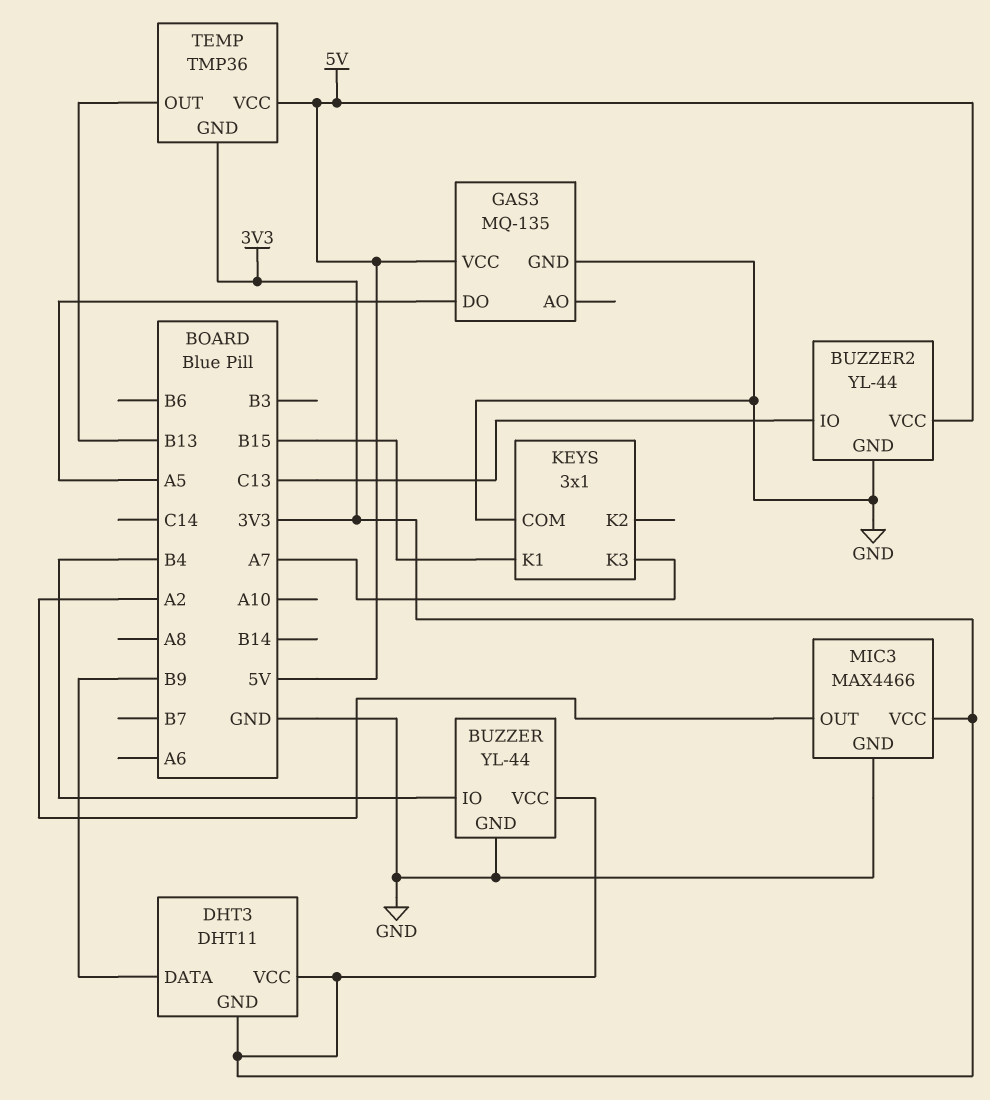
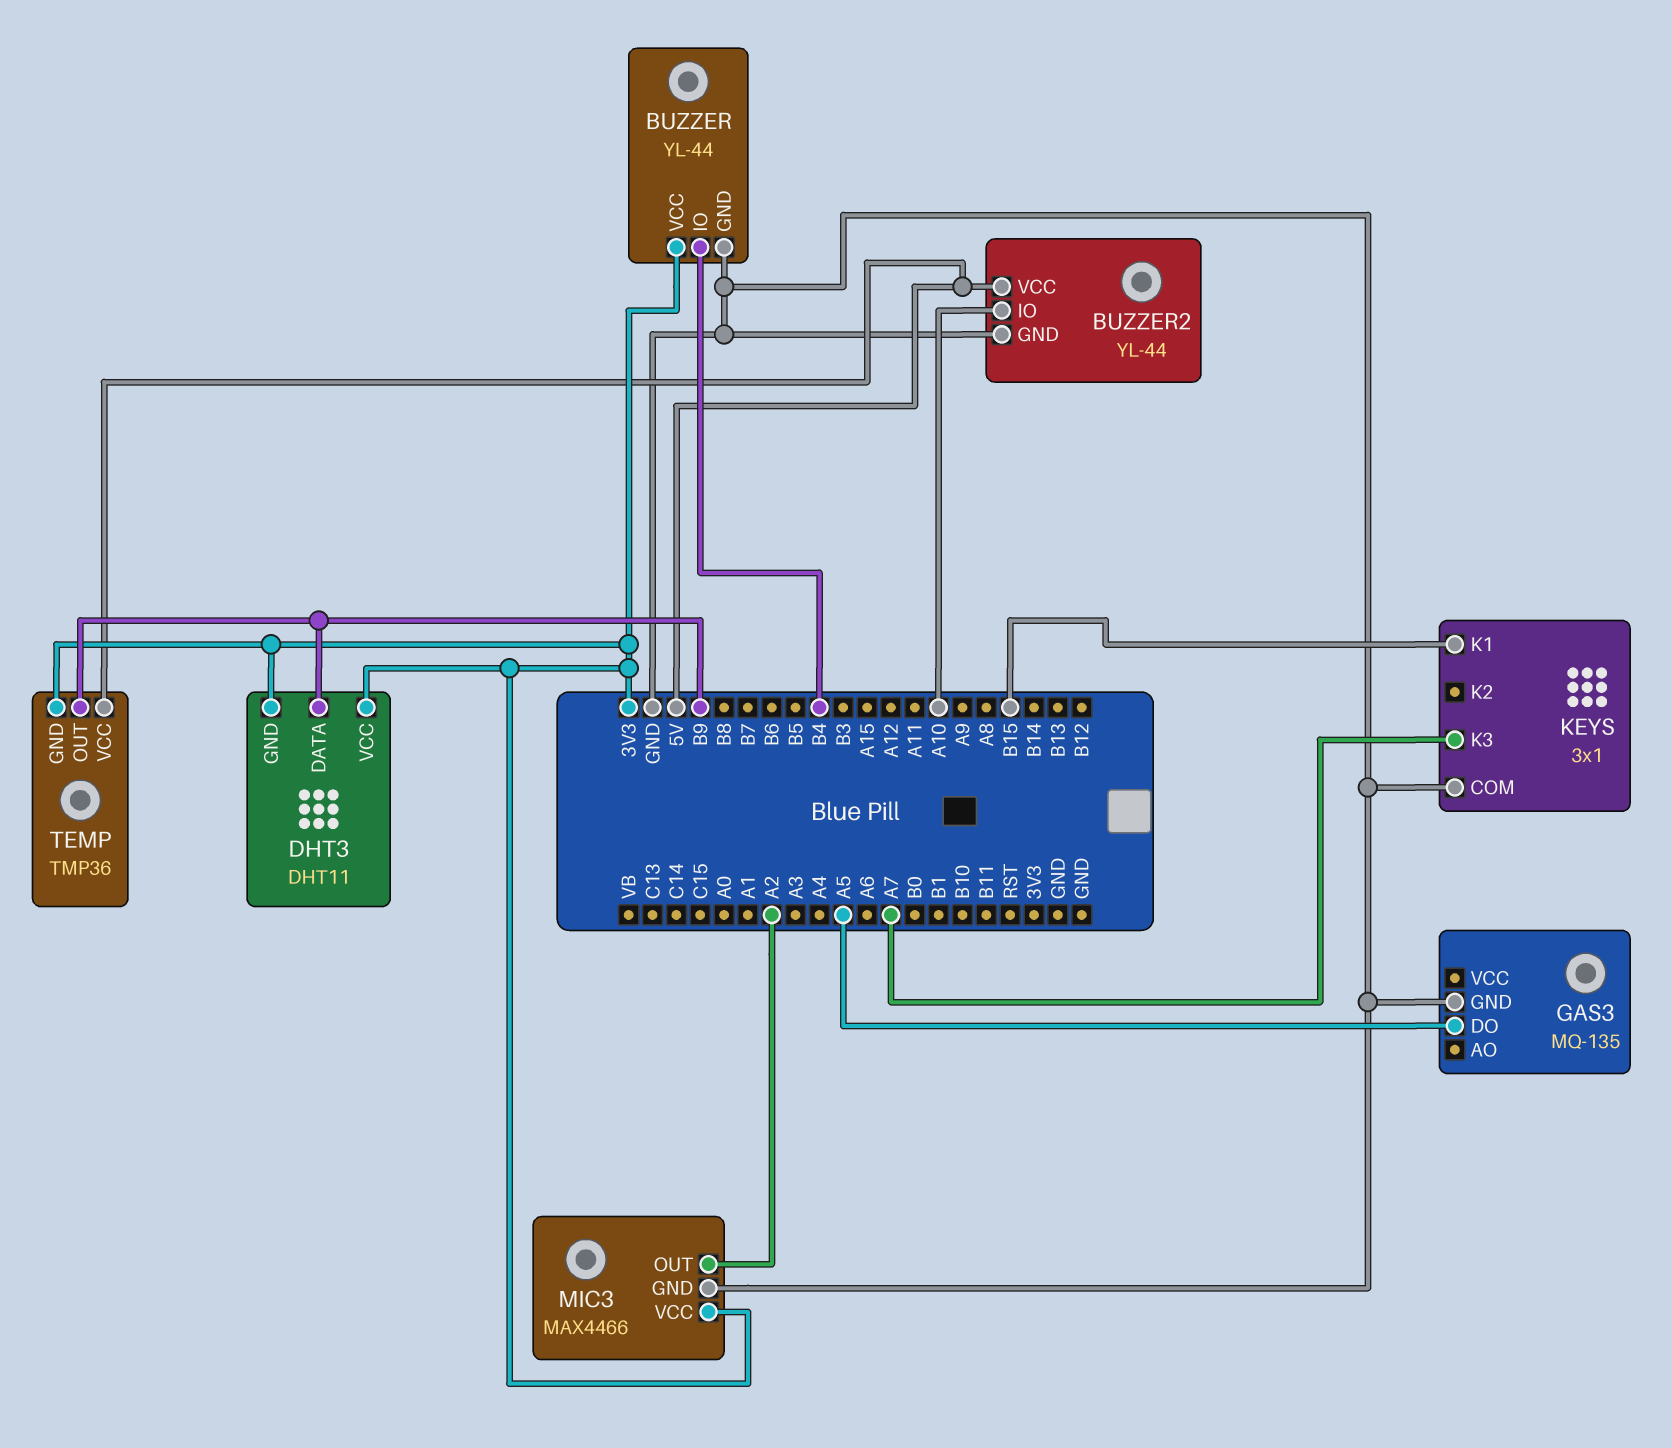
BUZZER2 pin IO: C13 -> A10
GAS3 pin VCC: 5V -> none
TEMP pin OUT: B13 -> B9

